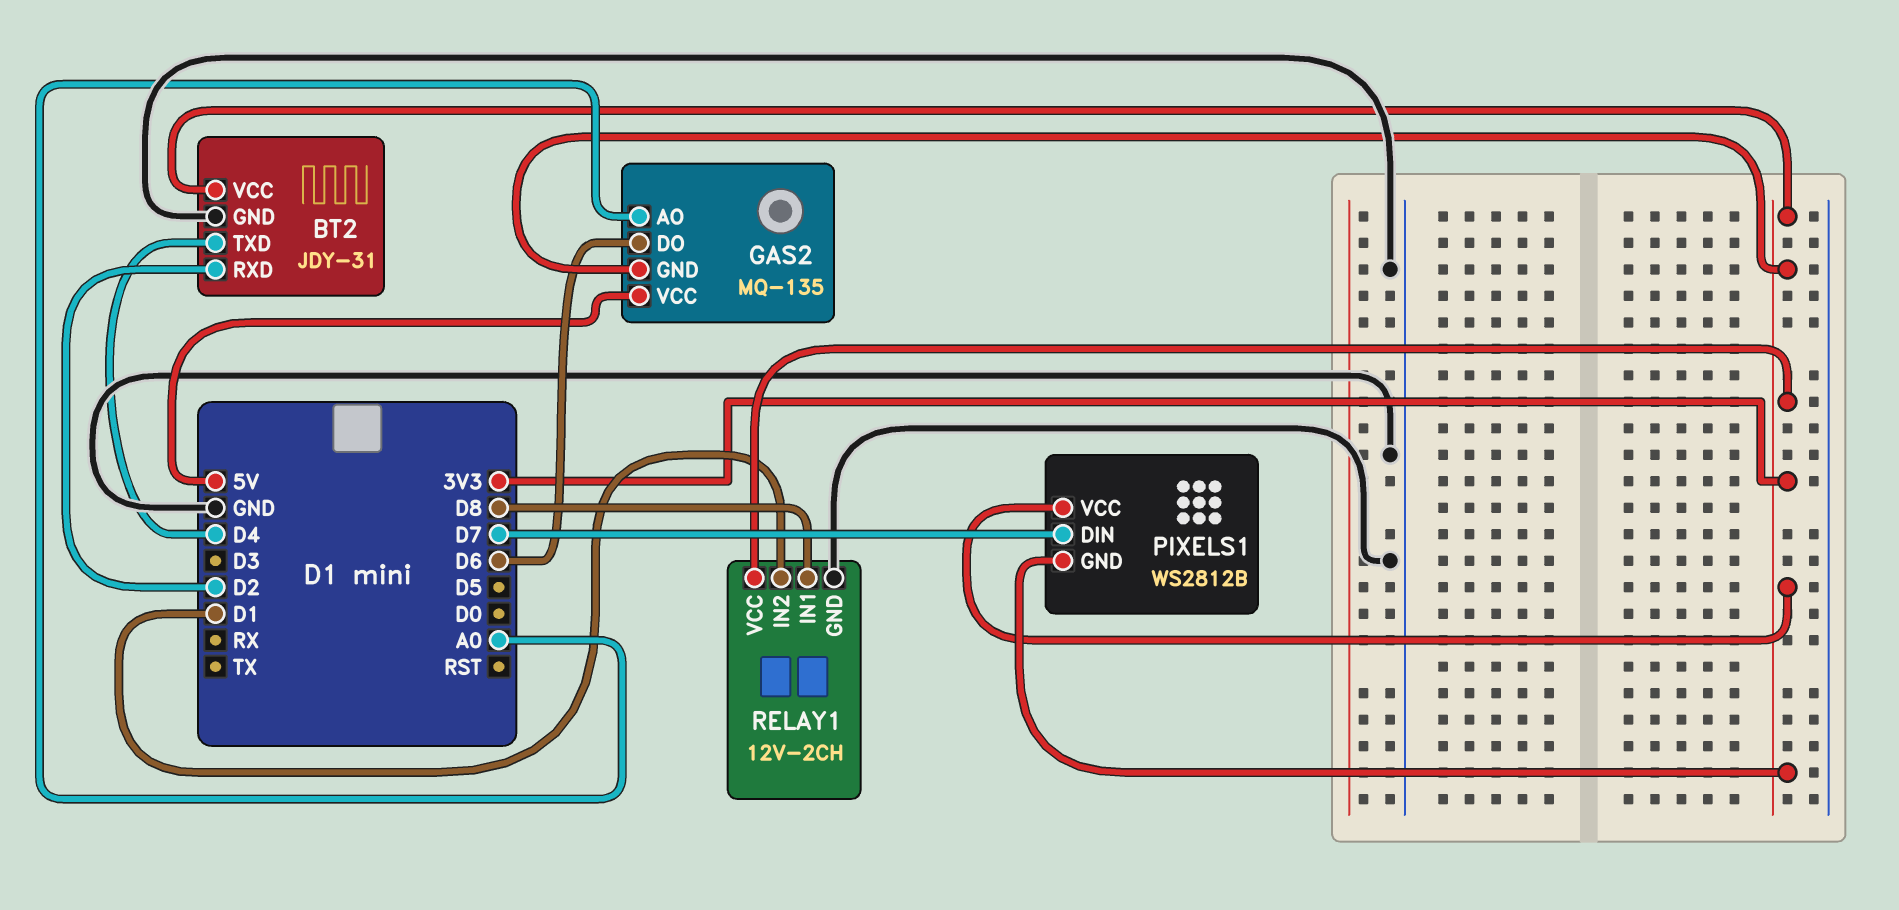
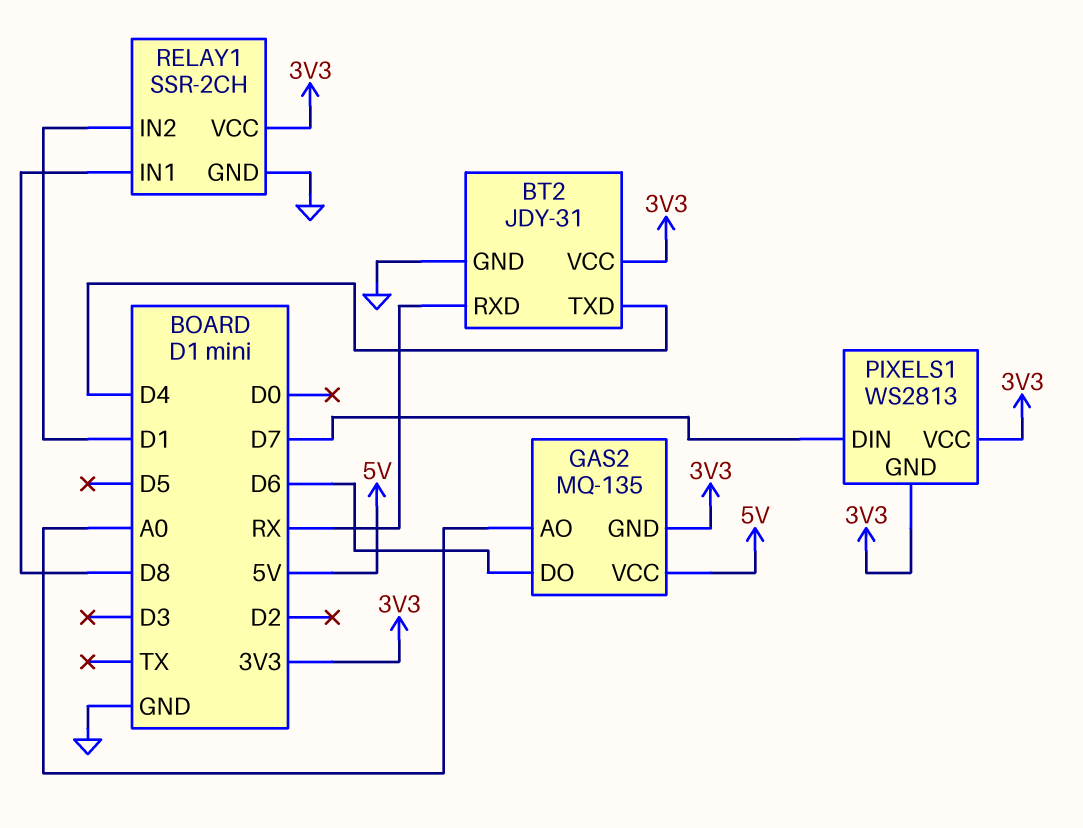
BT2 pin RXD: D2 -> RX
PIXELS1: WS2812B -> WS2813
RELAY1: 12V-2CH -> SSR-2CH

